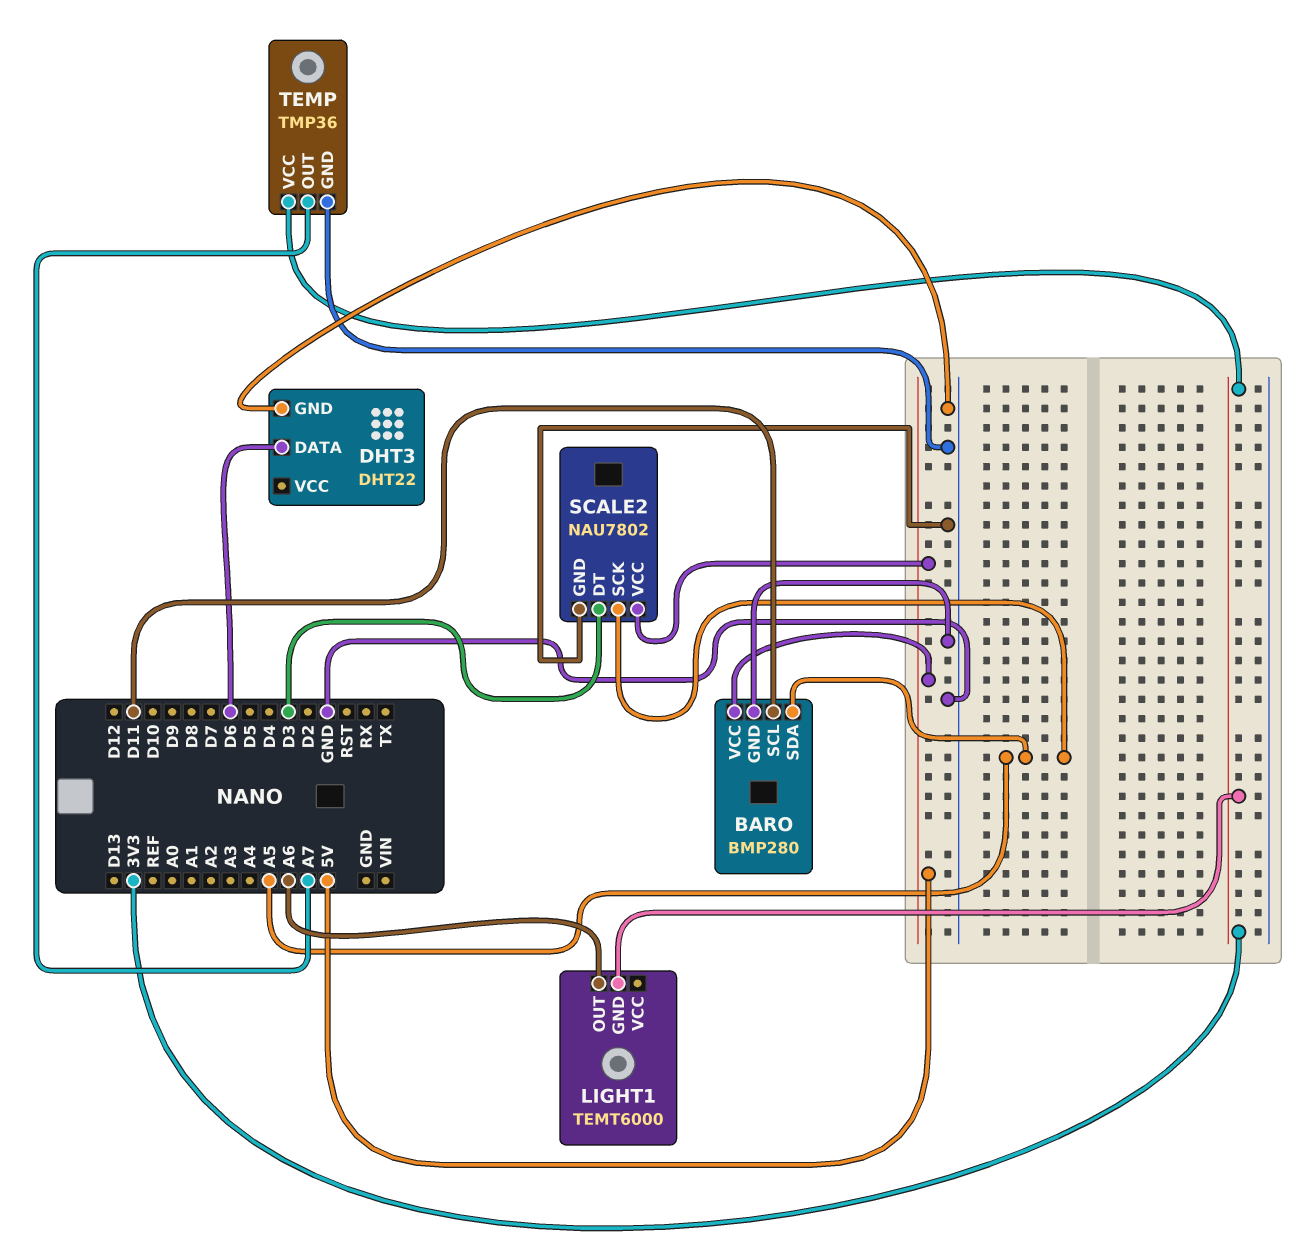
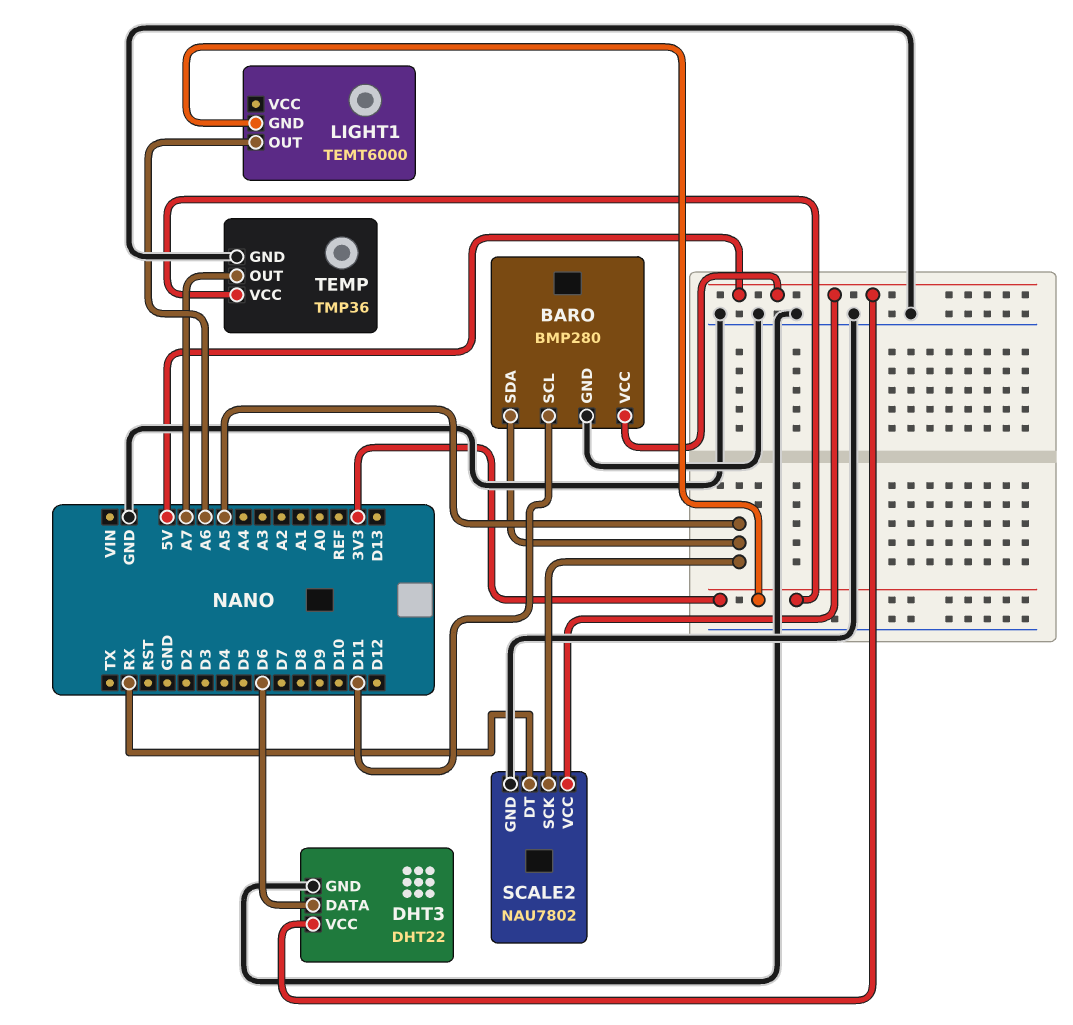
DHT3 pin VCC: none -> 5V
SCALE2 pin DT: D3 -> RX

